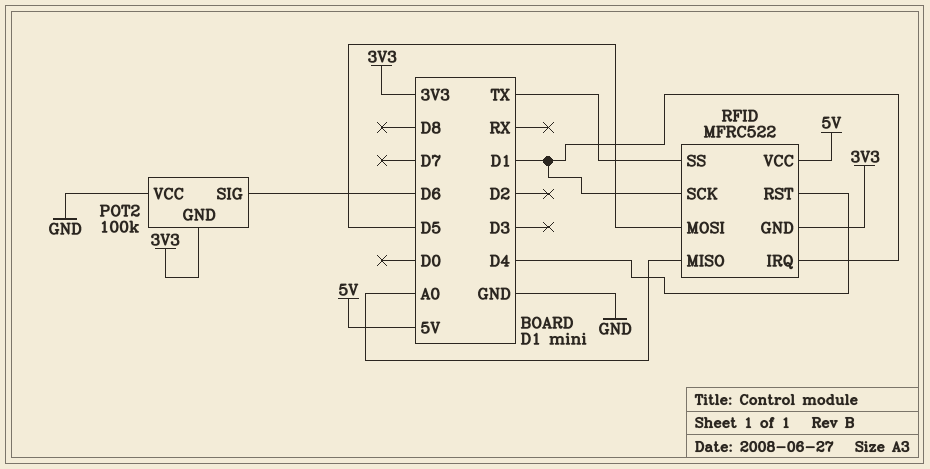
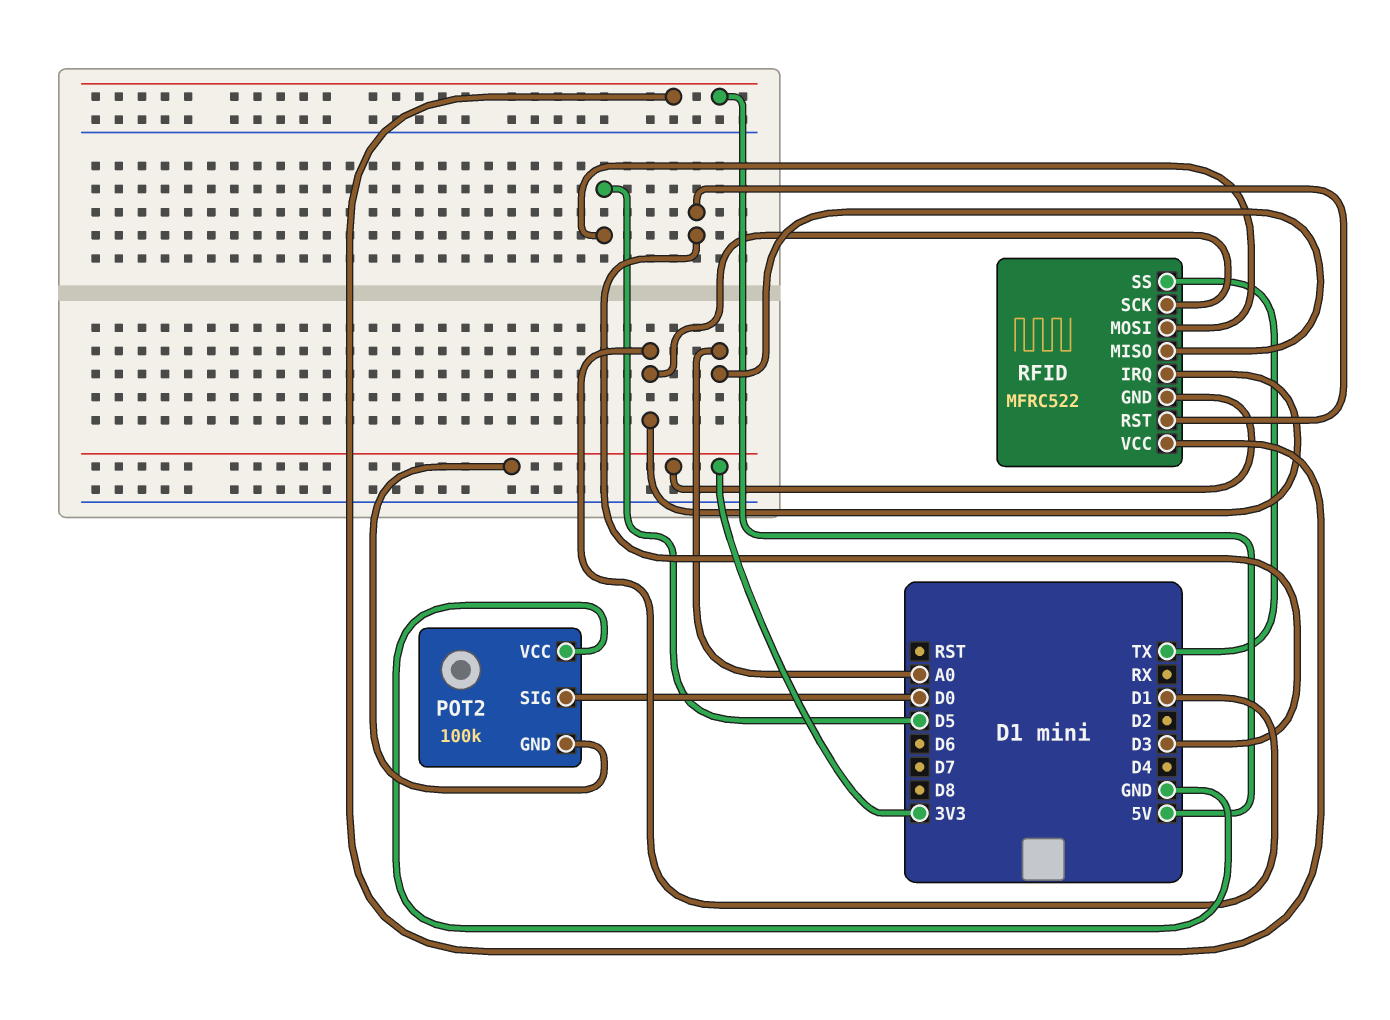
POT2 pin SIG: D6 -> D0
RFID pin RST: D4 -> D3

